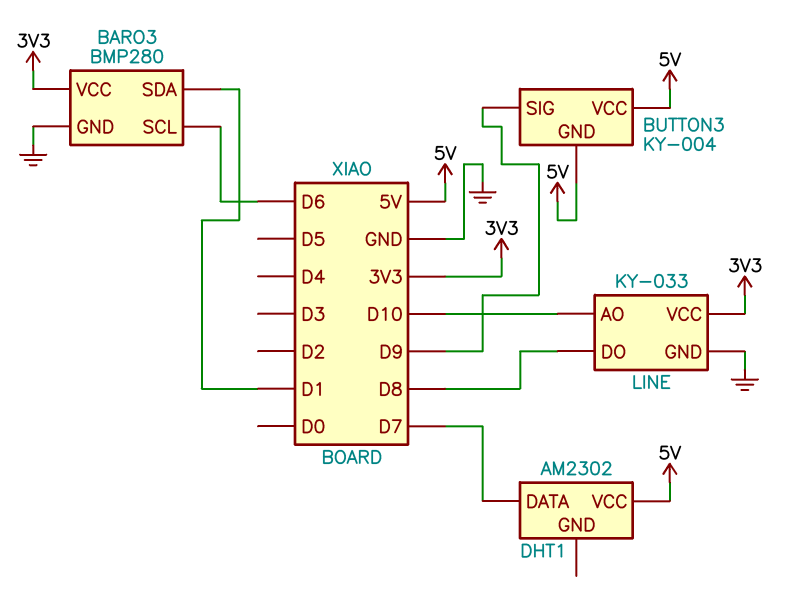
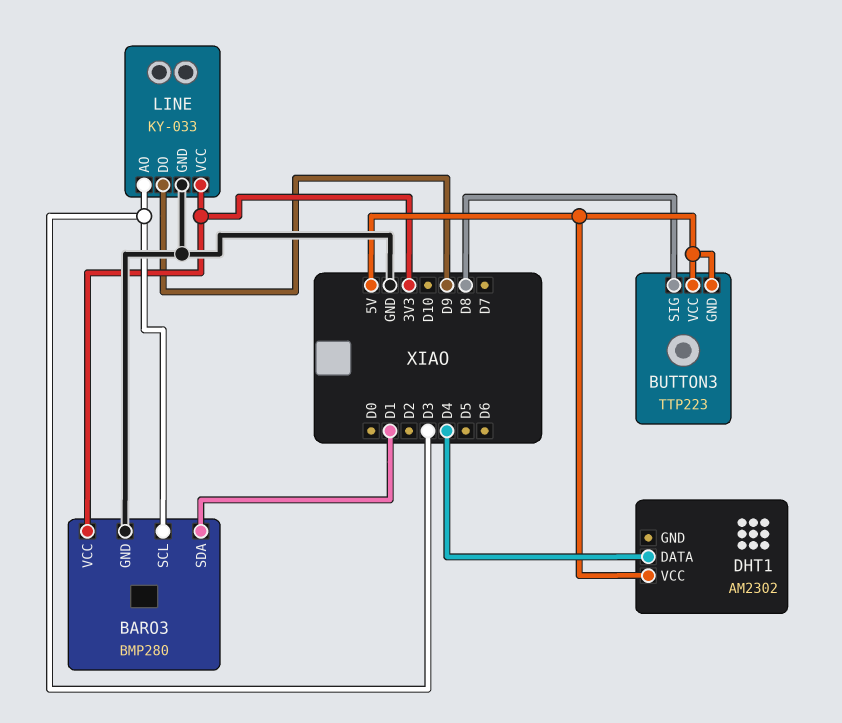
BARO3 pin SCL: D6 -> D3
BUTTON3: KY-004 -> TTP223
BUTTON3 pin SIG: D9 -> D8
DHT1 pin DATA: D7 -> D4
LINE pin AO: D10 -> D3
LINE pin DO: D8 -> D9

